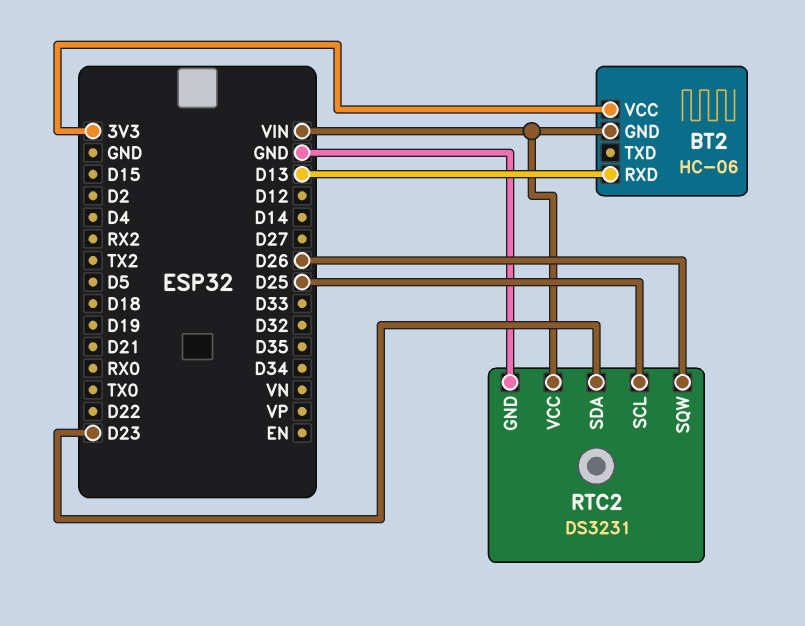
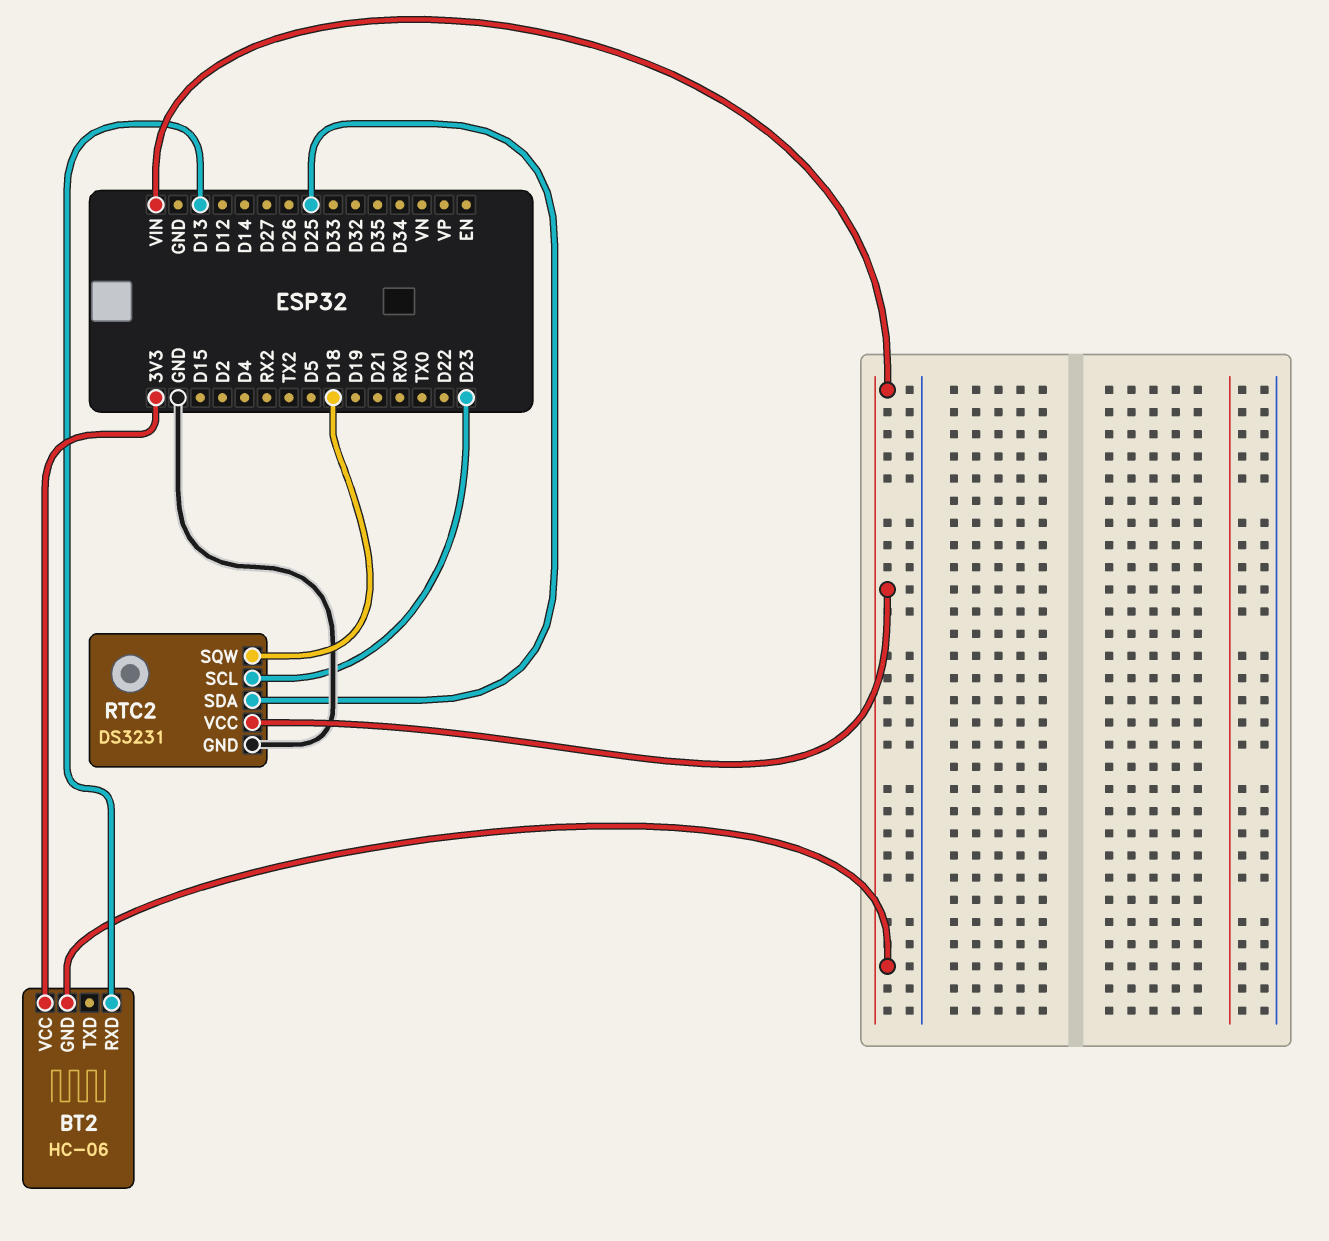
RTC2 pin SCL: D25 -> D23
RTC2 pin SDA: D23 -> D25
RTC2 pin SQW: D26 -> D18

